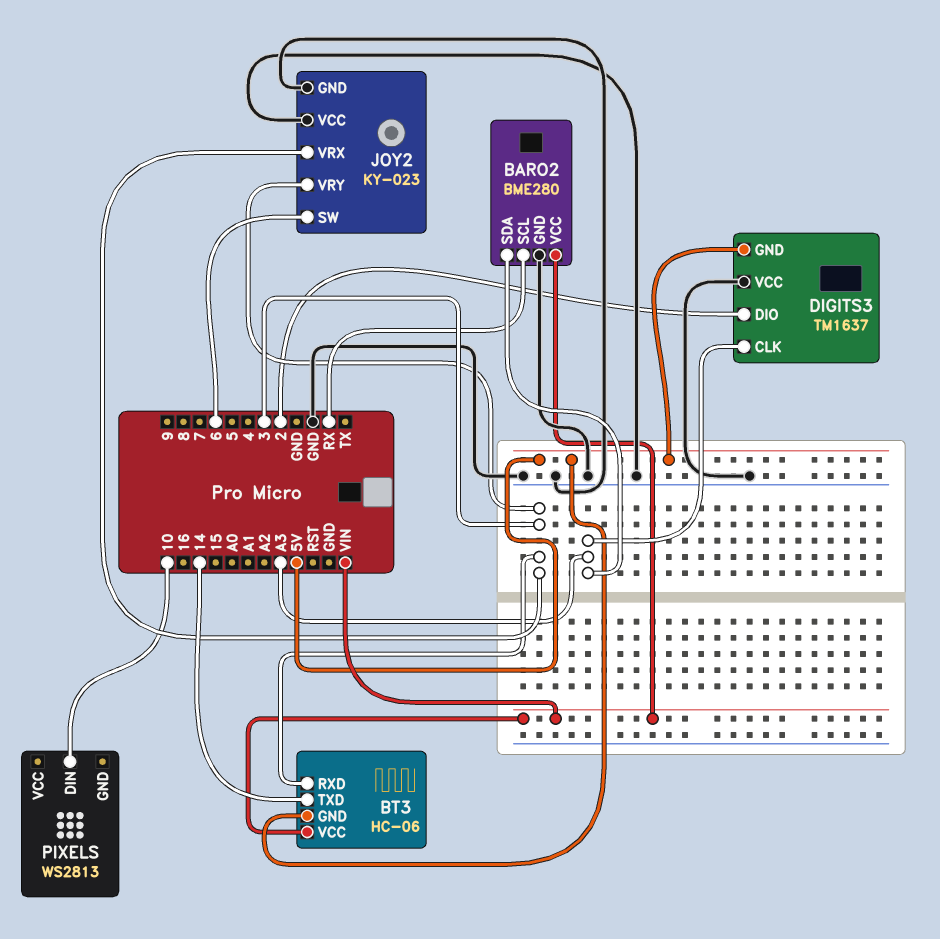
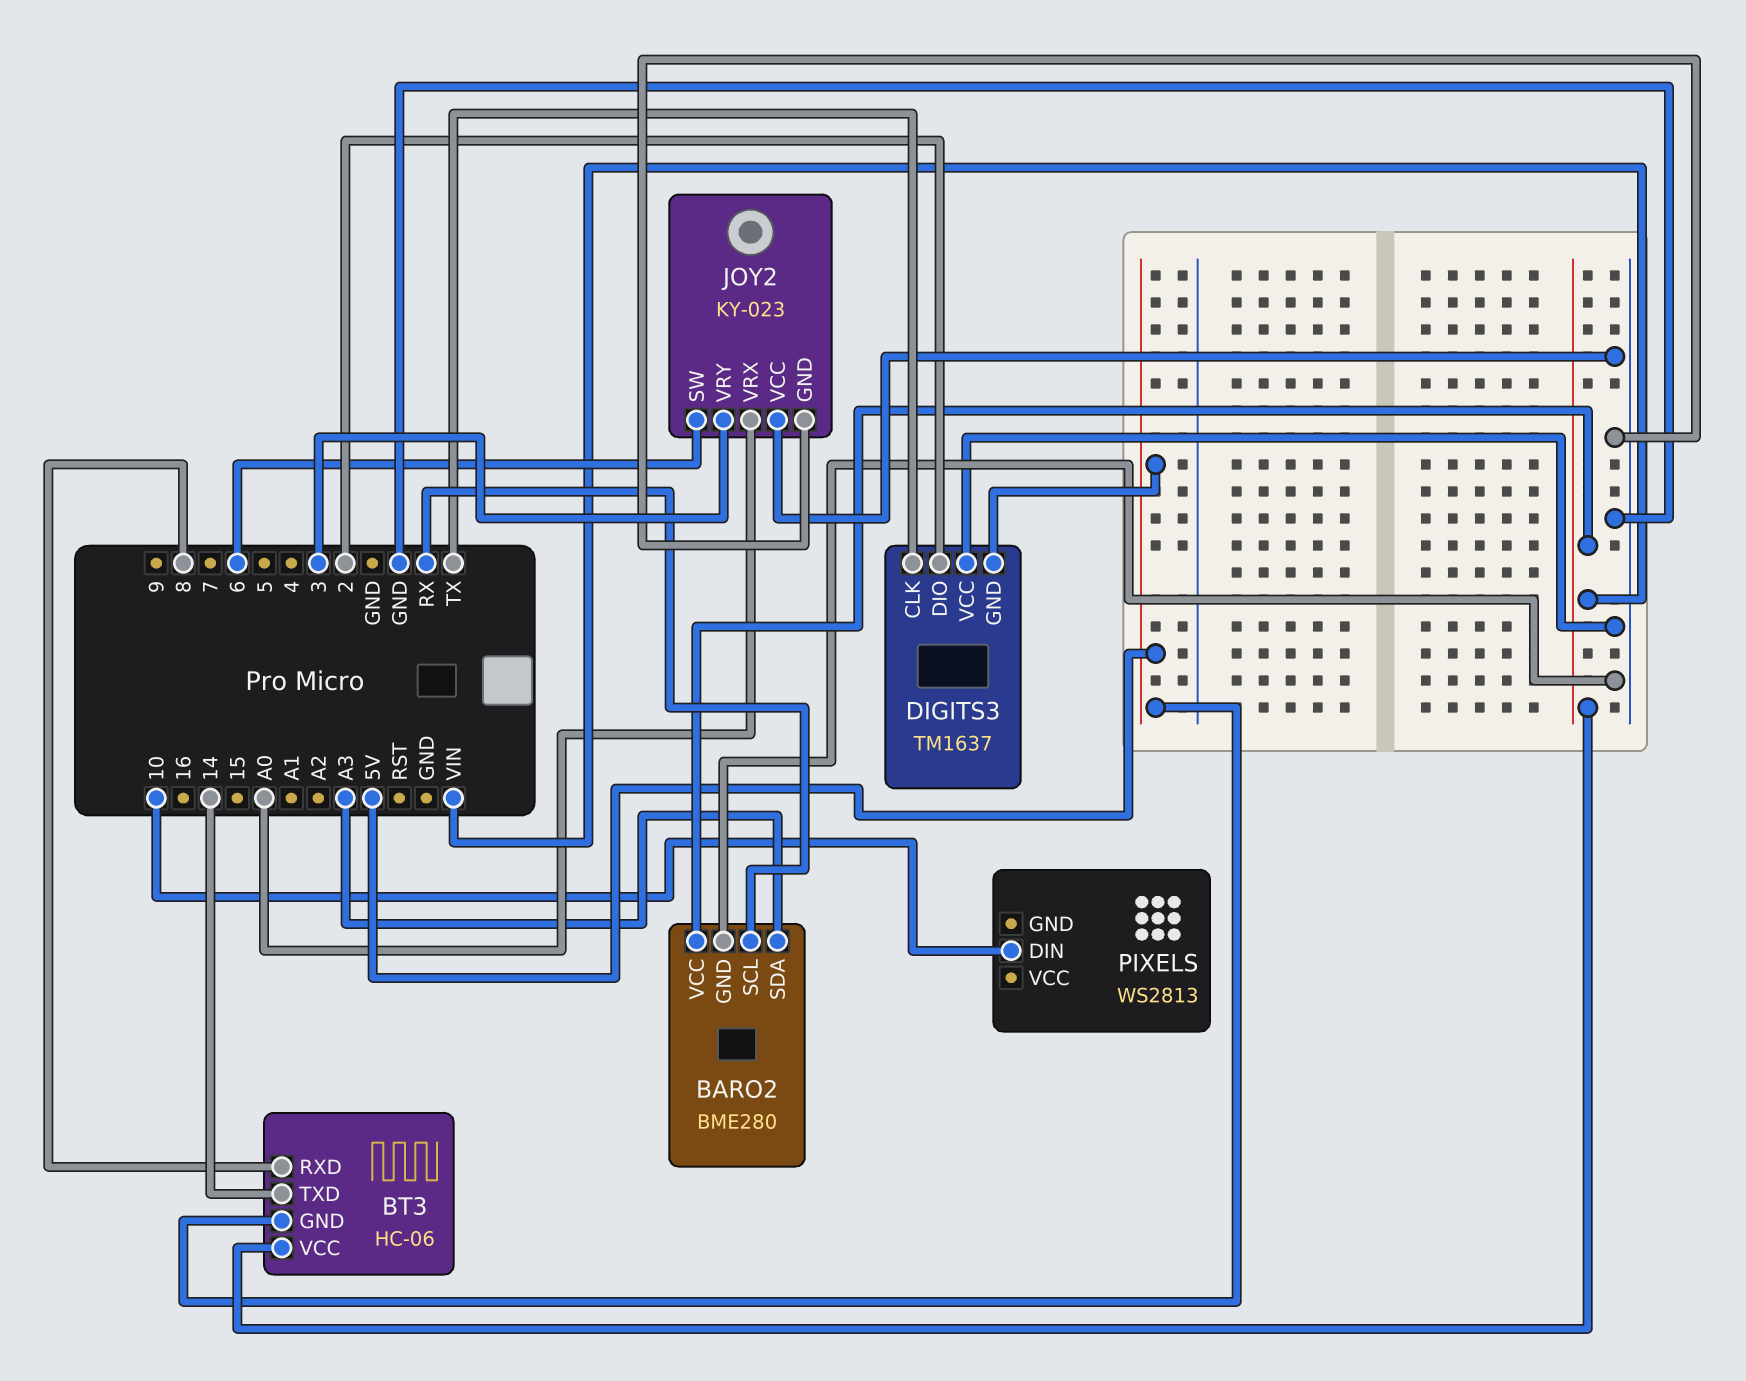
BT3 pin RXD: 3 -> 8
DIGITS3 pin CLK: A3 -> TX
JOY2 pin VRX: 3 -> A0

